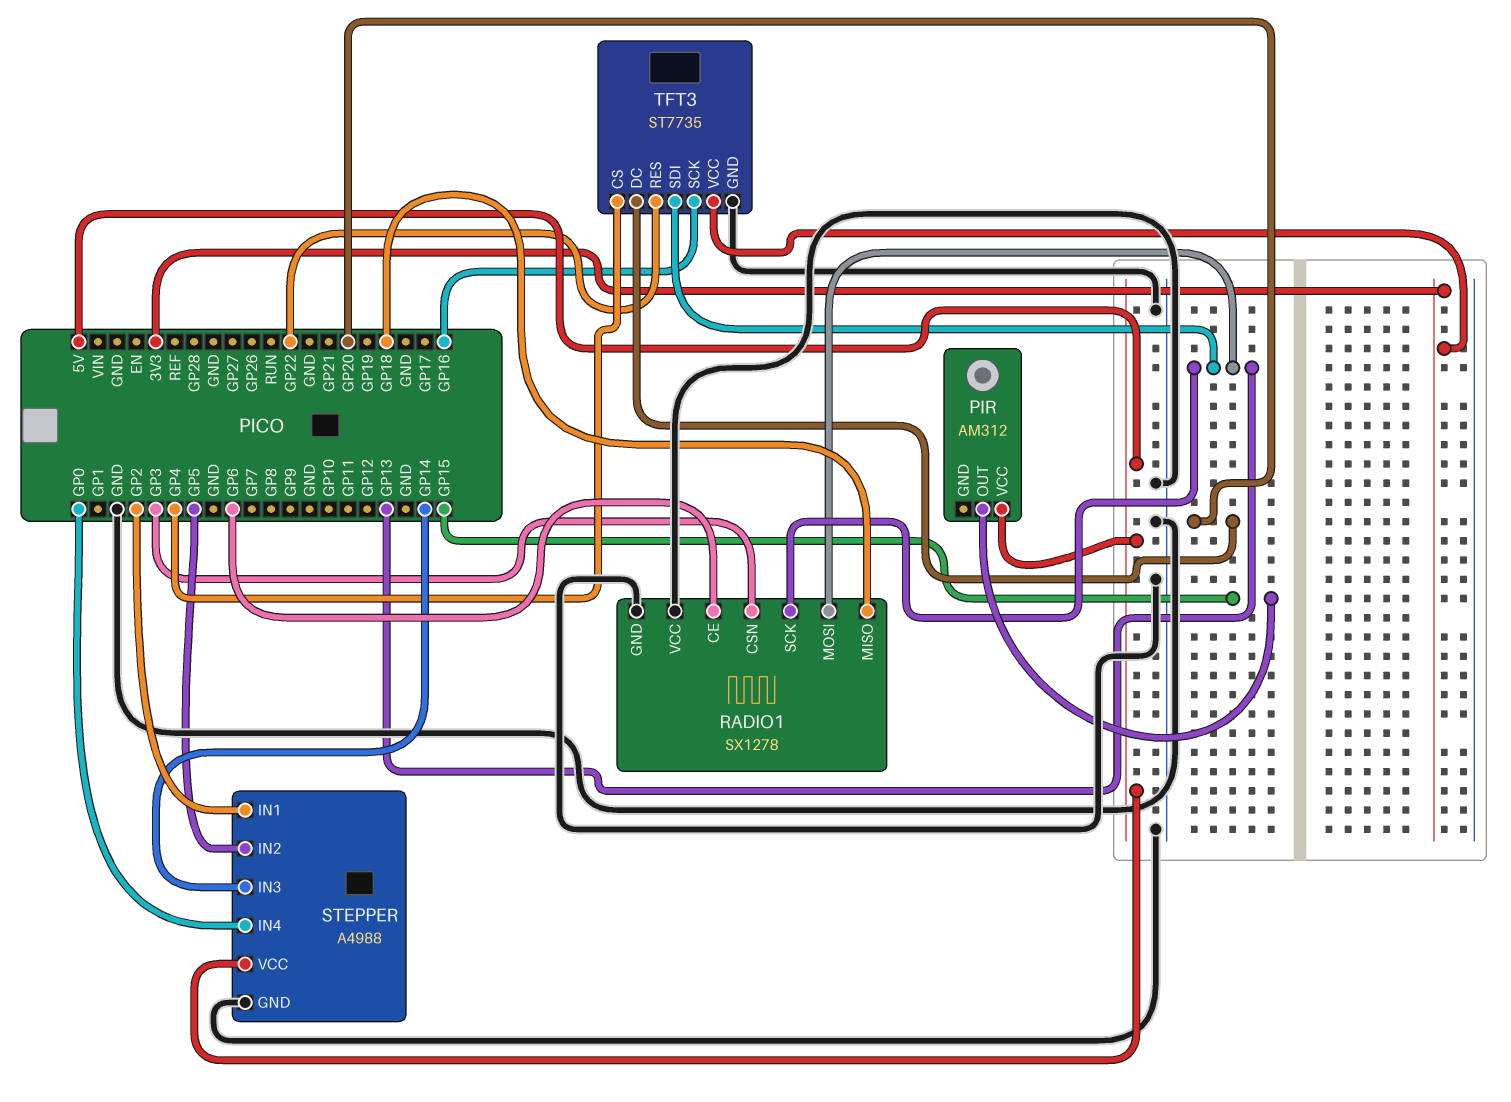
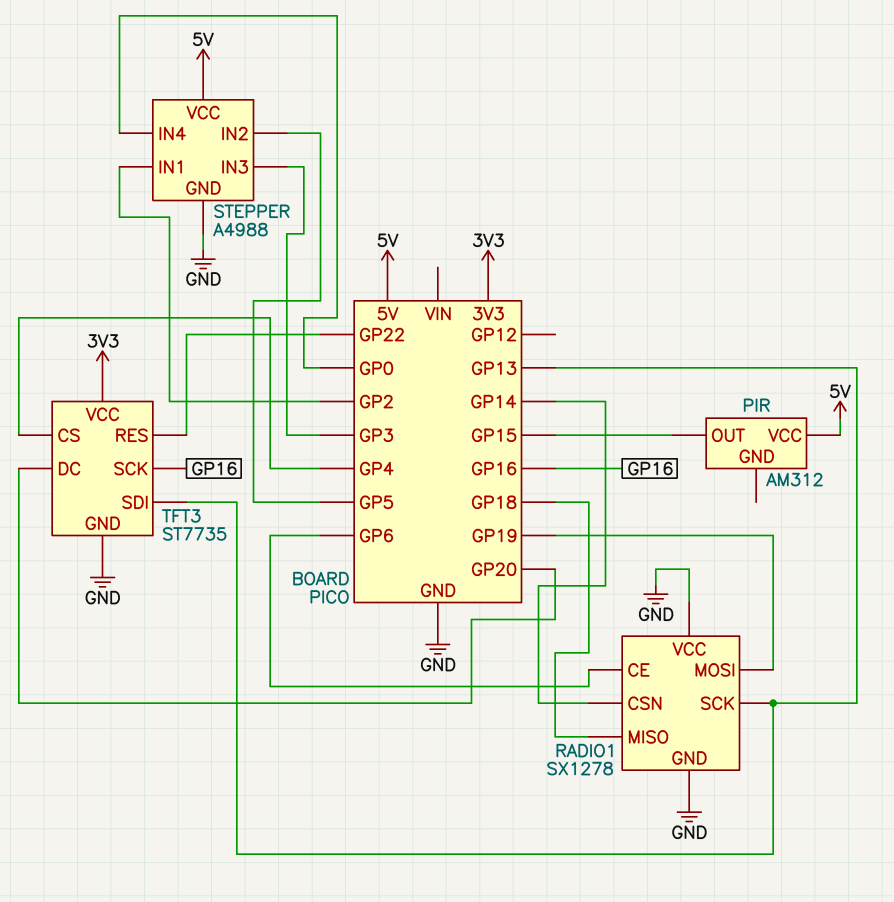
RADIO1 pin CSN: GP3 -> GP14
RADIO1 pin MOSI: GP13 -> GP19
STEPPER pin IN3: GP14 -> GP3

